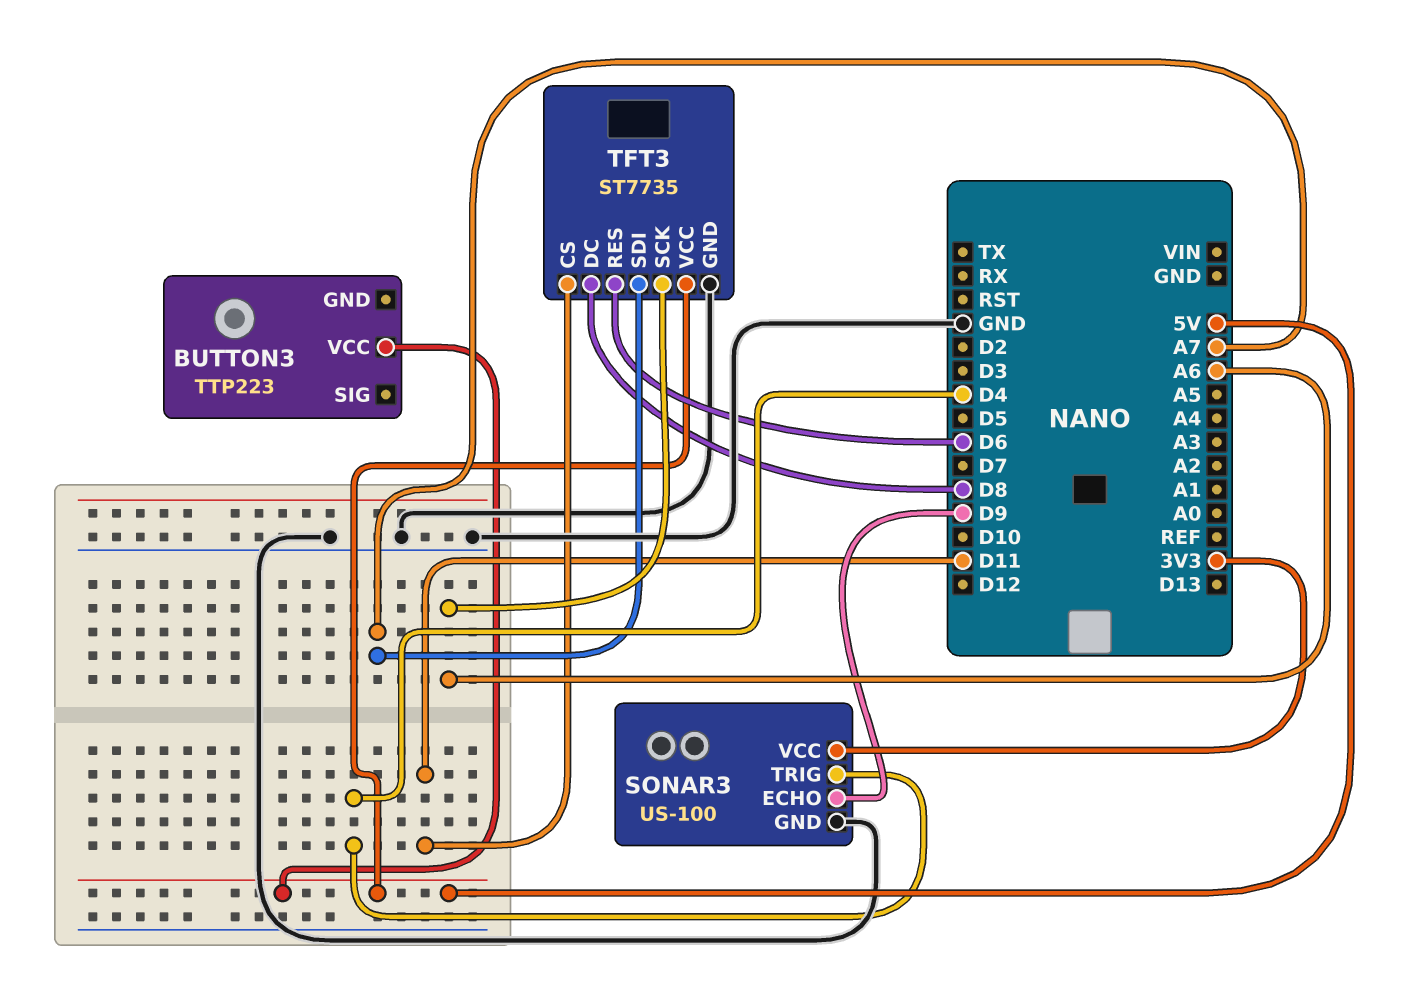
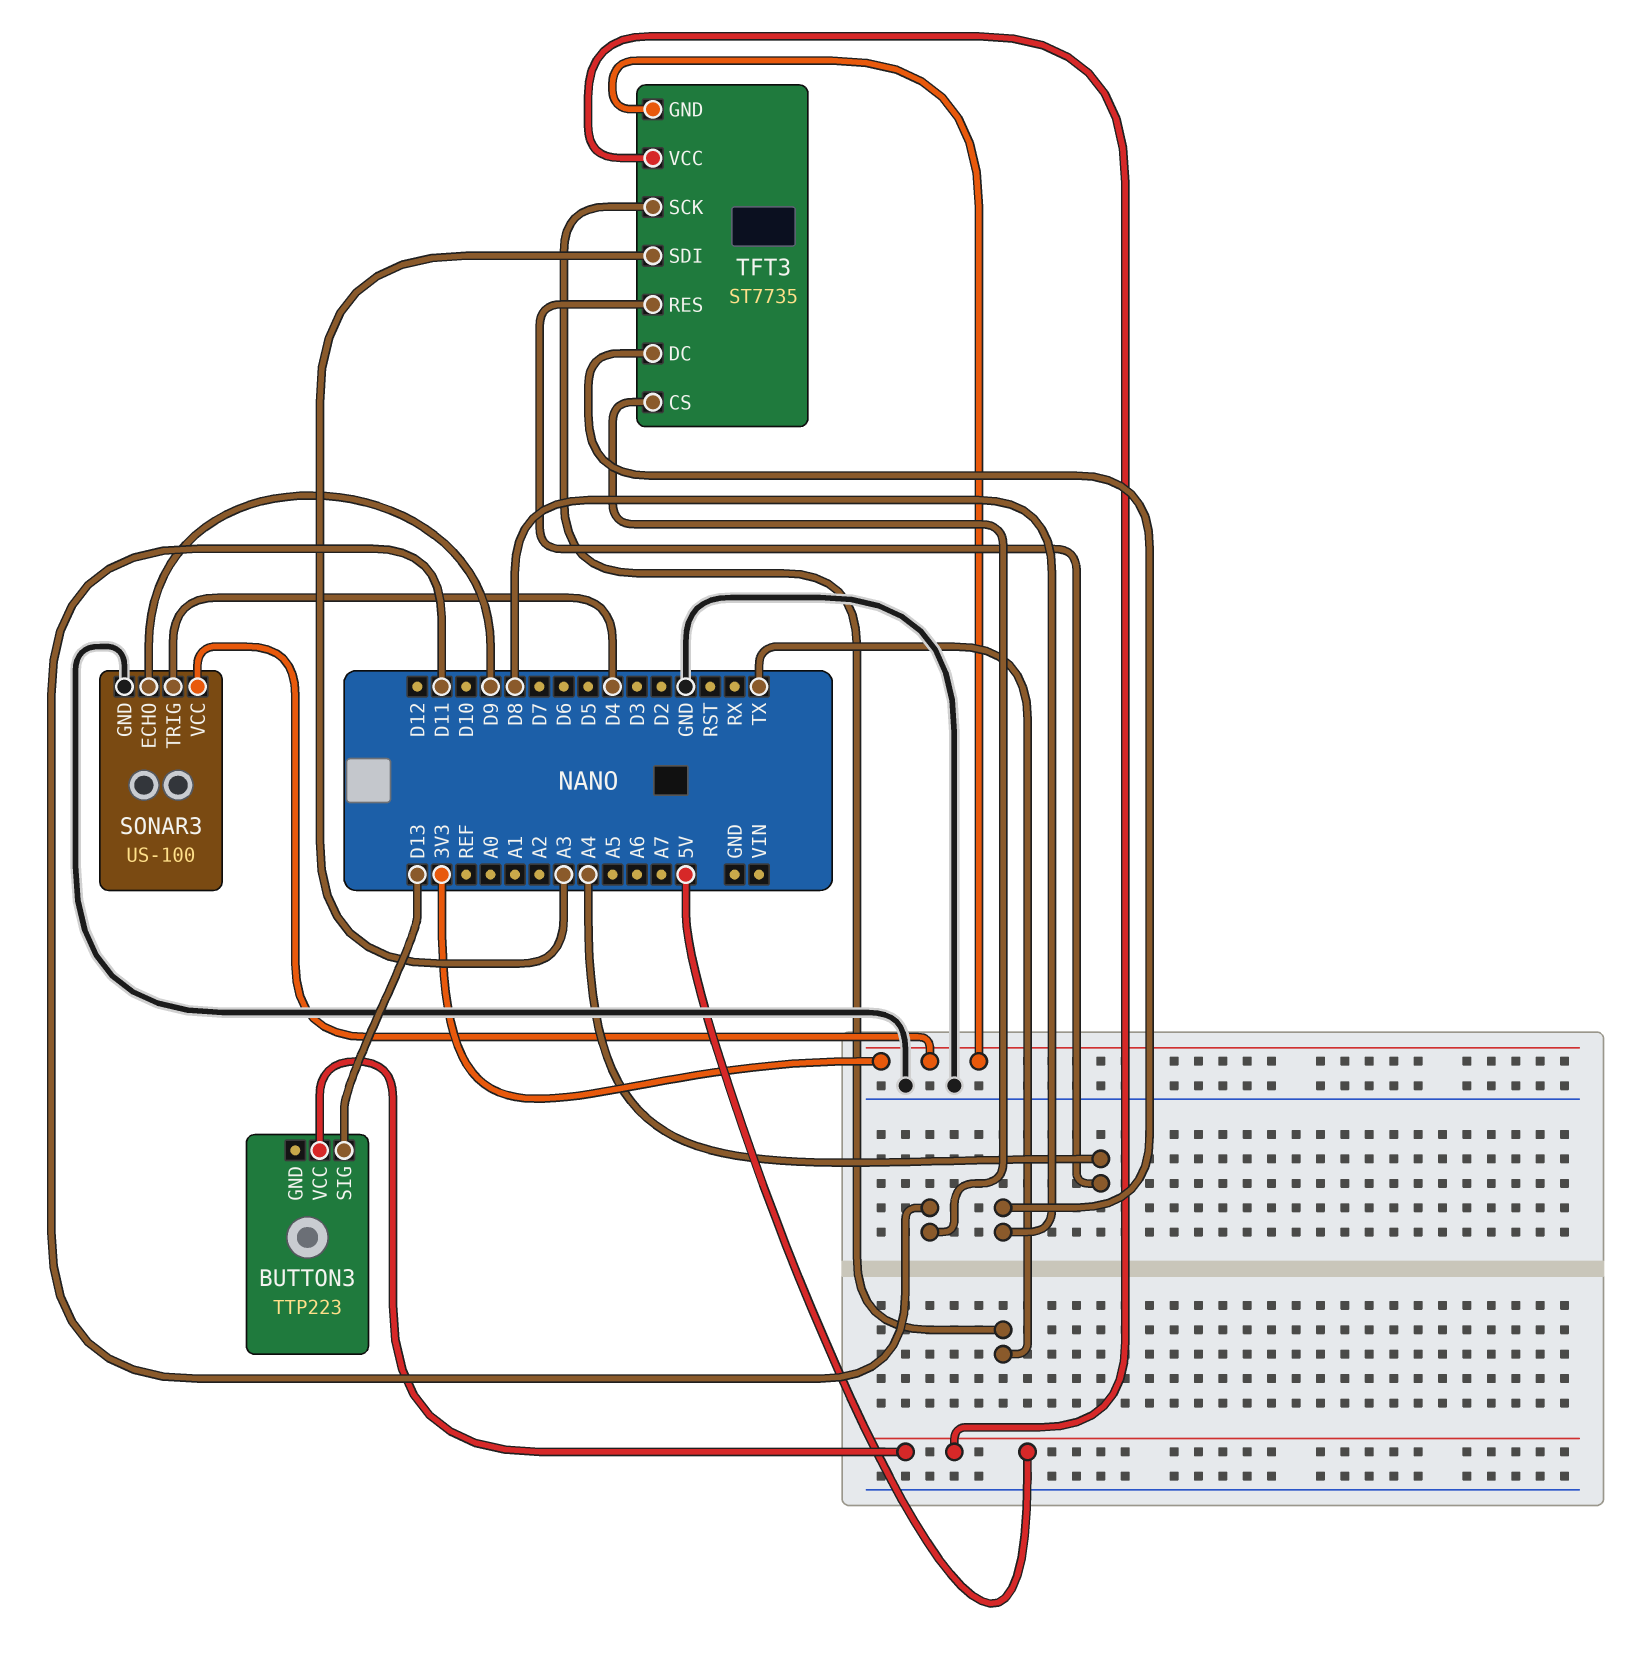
BUTTON3 pin SIG: none -> D13
TFT3 pin GND: GND -> 3V3
TFT3 pin RES: D6 -> A4
TFT3 pin SCK: A6 -> TX
TFT3 pin SDI: A7 -> A3

